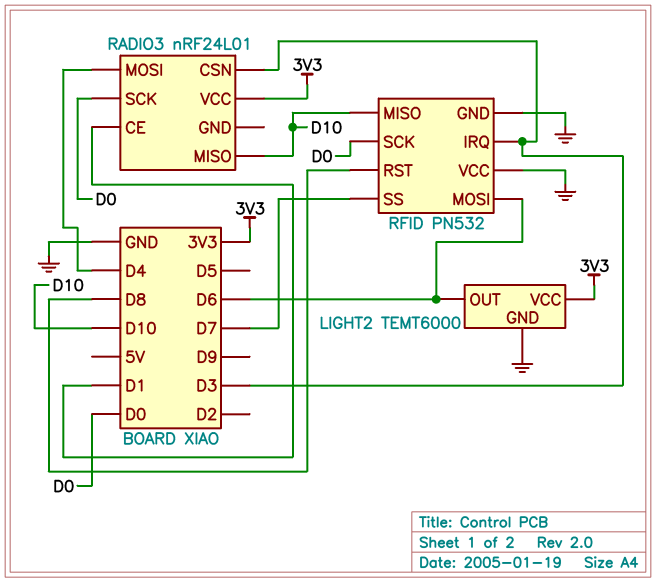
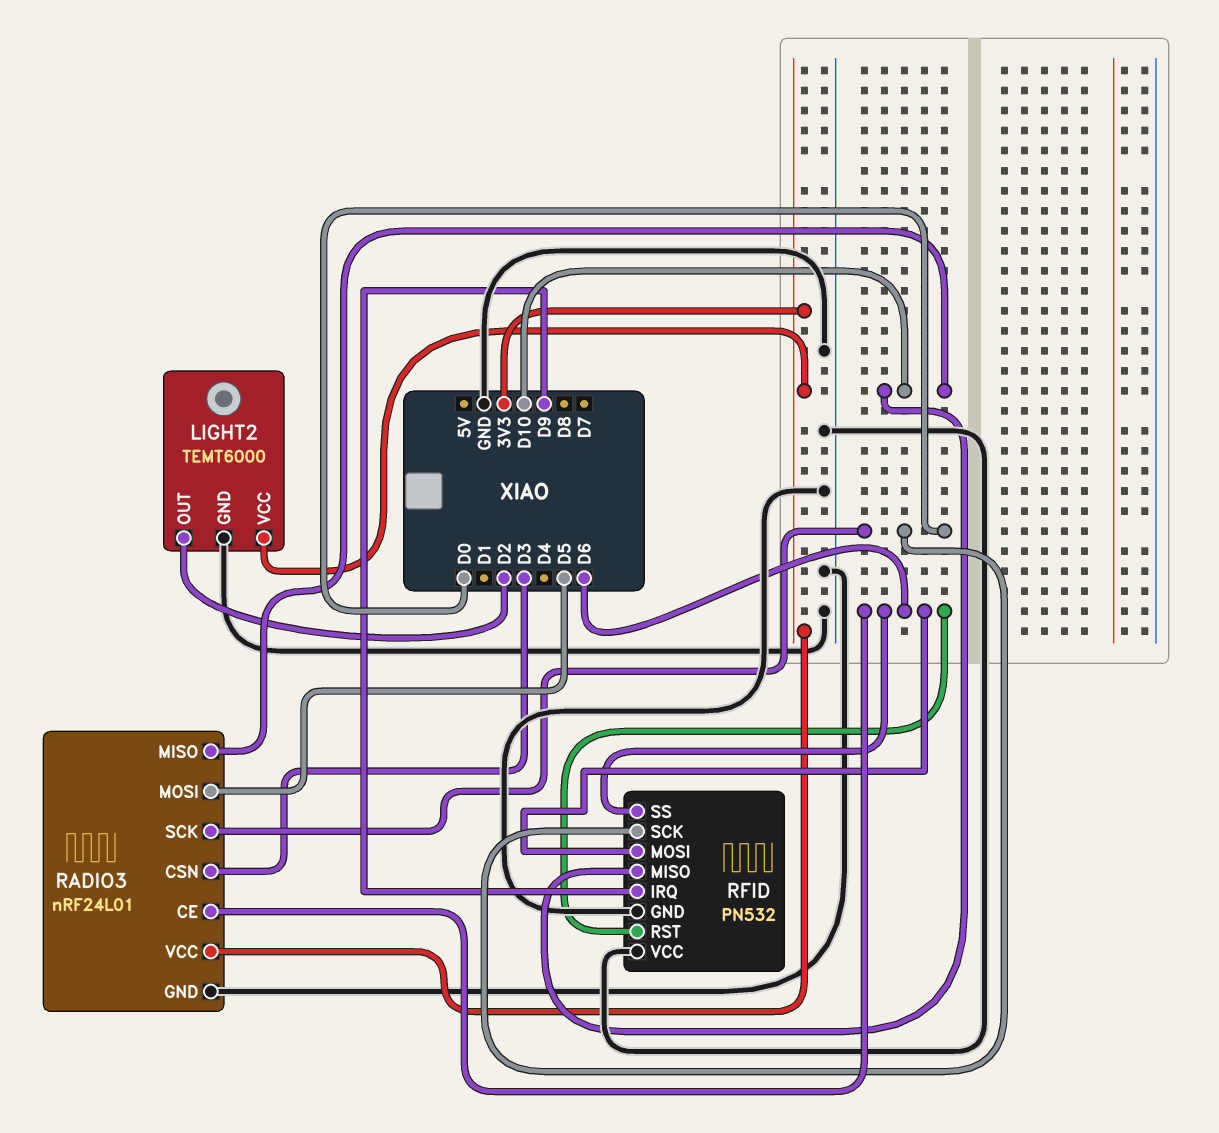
LIGHT2 pin OUT: D6 -> D2
RADIO3 pin CE: D1 -> D6
RADIO3 pin GND: none -> GND
RADIO3 pin MOSI: D4 -> D5
RFID pin IRQ: D3 -> D9
RFID pin RST: D8 -> D6
RFID pin SS: D7 -> D6

